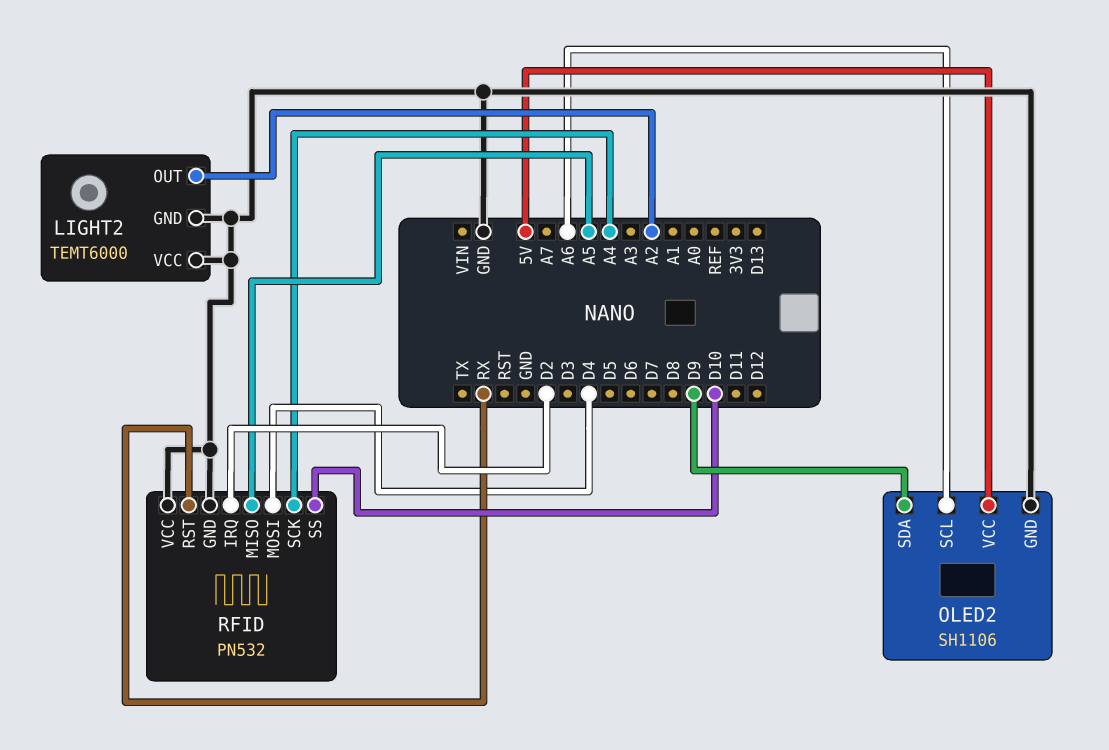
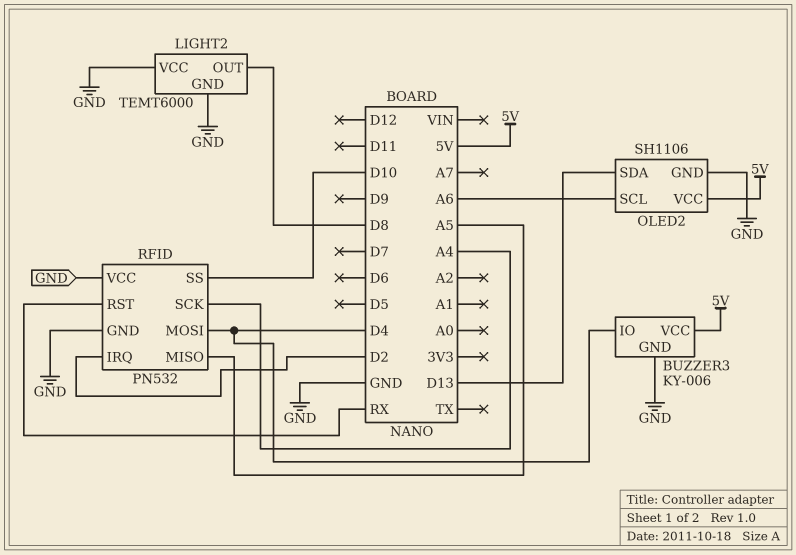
BUZZER3: none -> KY-006
BUZZER3 pin GND: none -> GND
BUZZER3 pin IO: none -> D4
BUZZER3 pin VCC: none -> 5V
LIGHT2 pin OUT: A2 -> D8
OLED2 pin SDA: D9 -> D13

